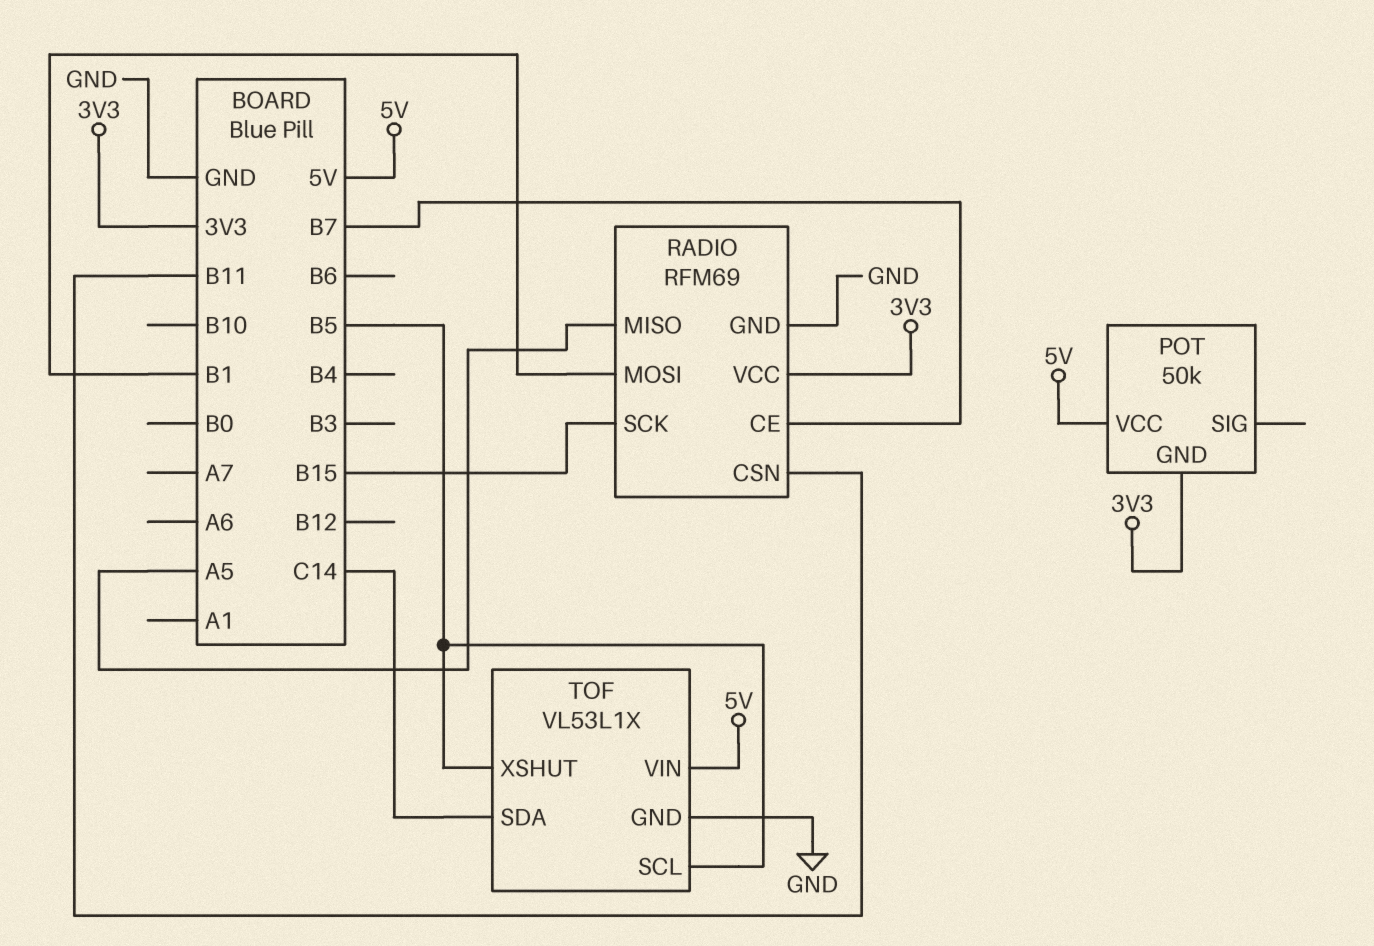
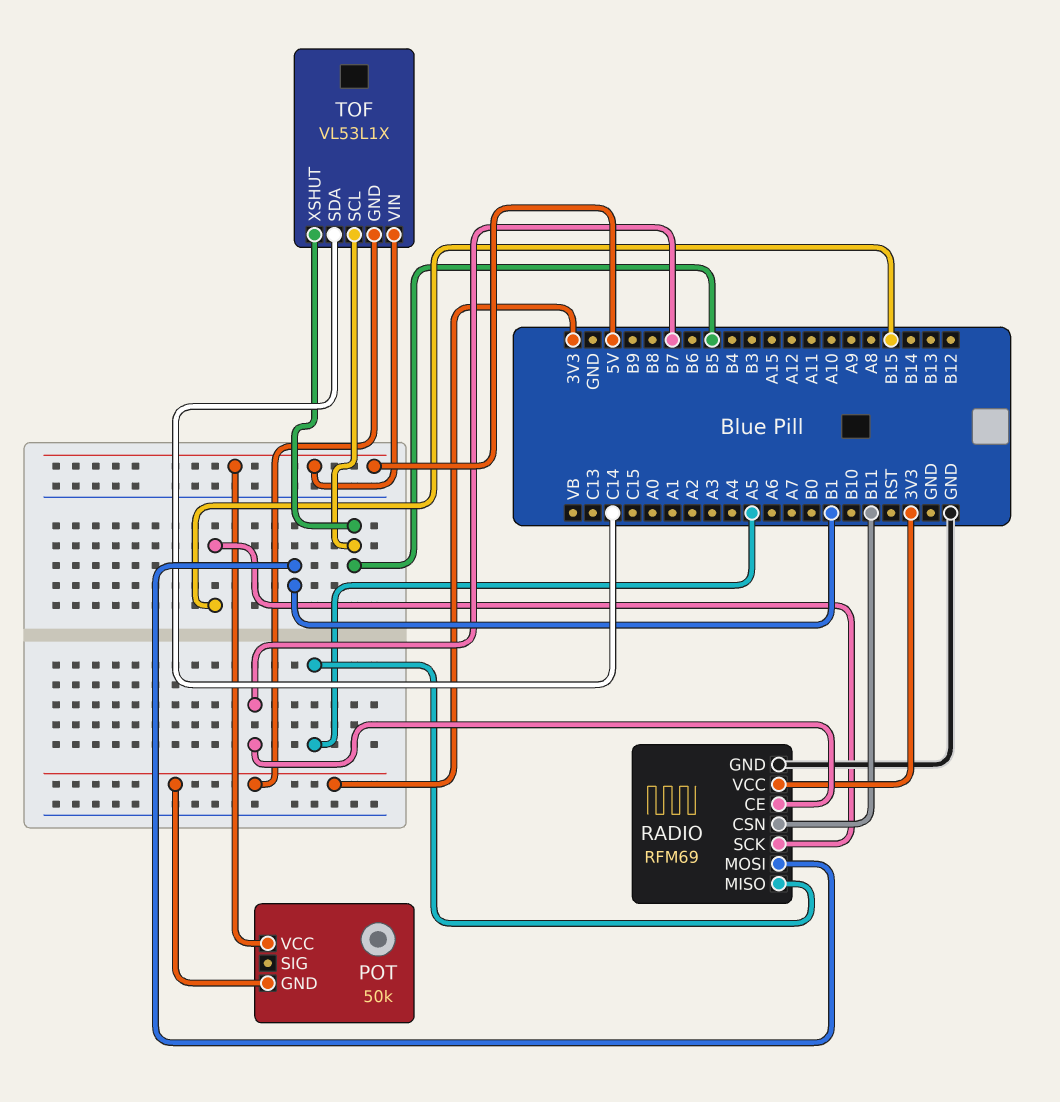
TOF pin GND: GND -> 3V3

